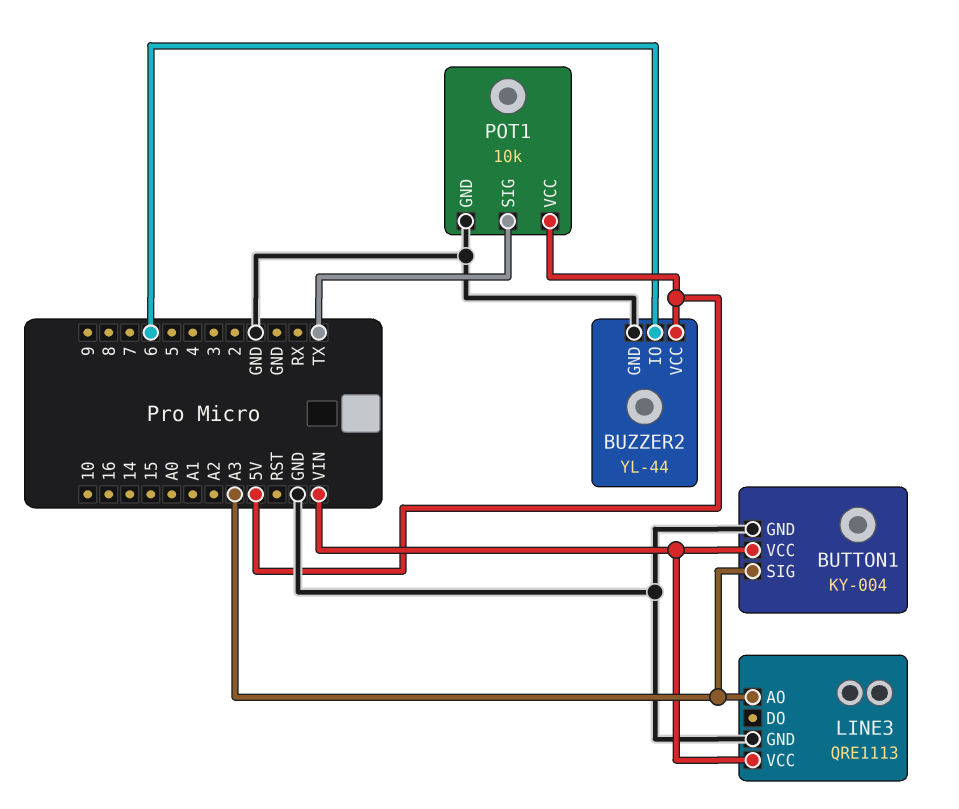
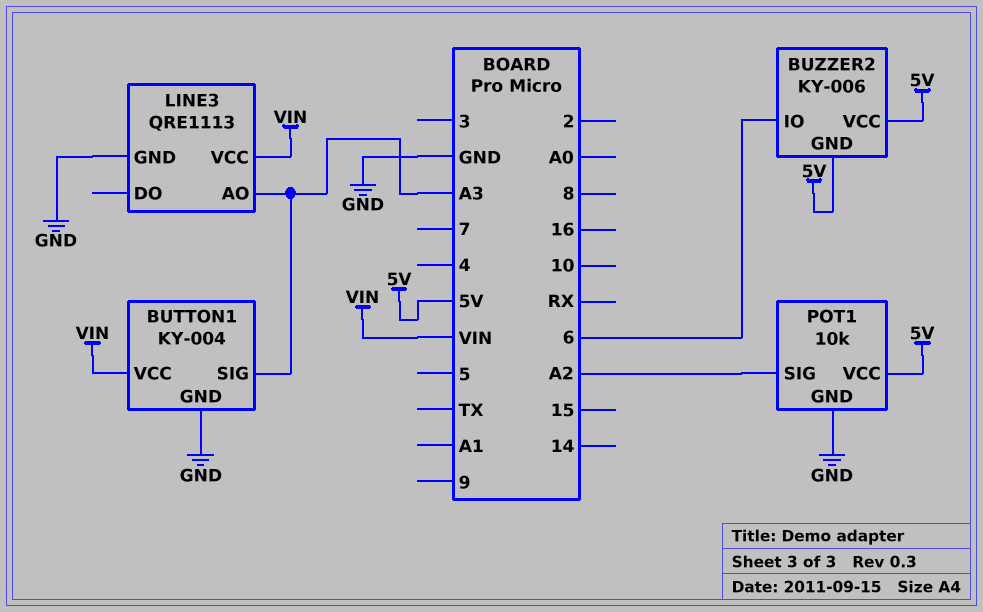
BUZZER2: YL-44 -> KY-006
BUZZER2 pin GND: GND -> 5V
POT1 pin SIG: TX -> A2

